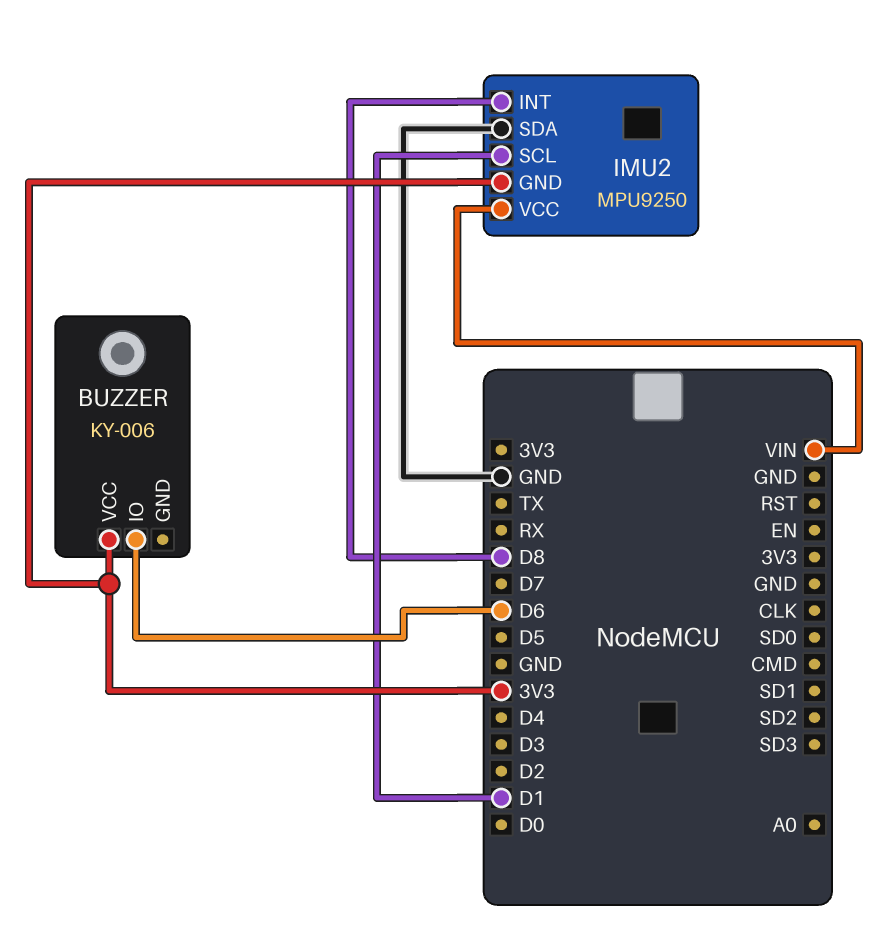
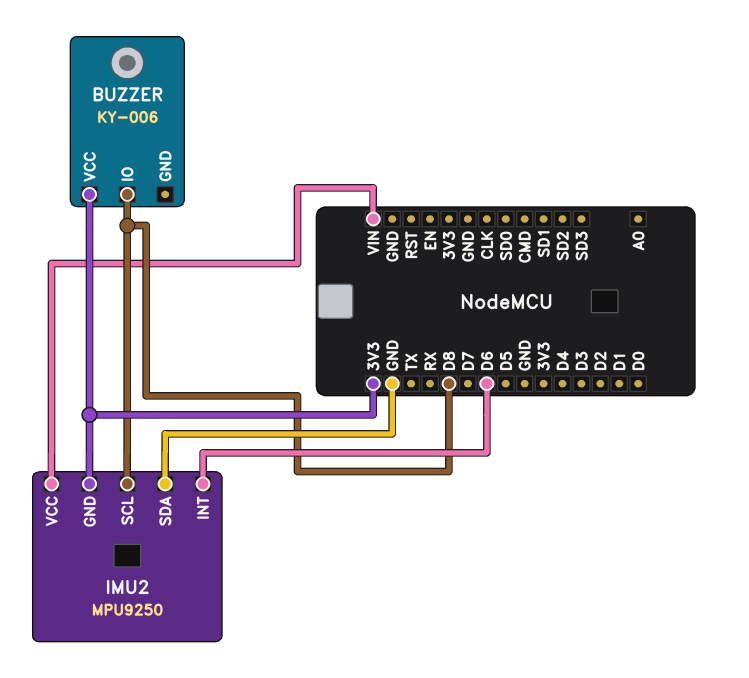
BUZZER pin IO: D6 -> D8
IMU2 pin INT: D8 -> D6
IMU2 pin SCL: D1 -> D8

